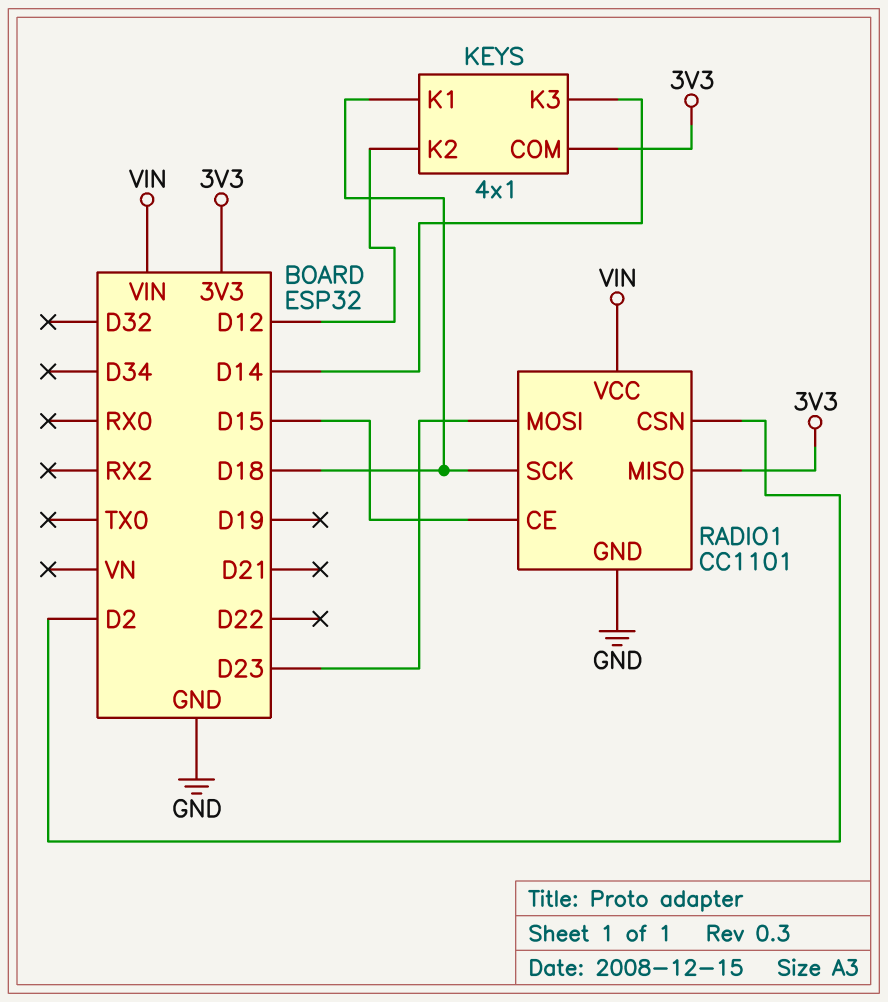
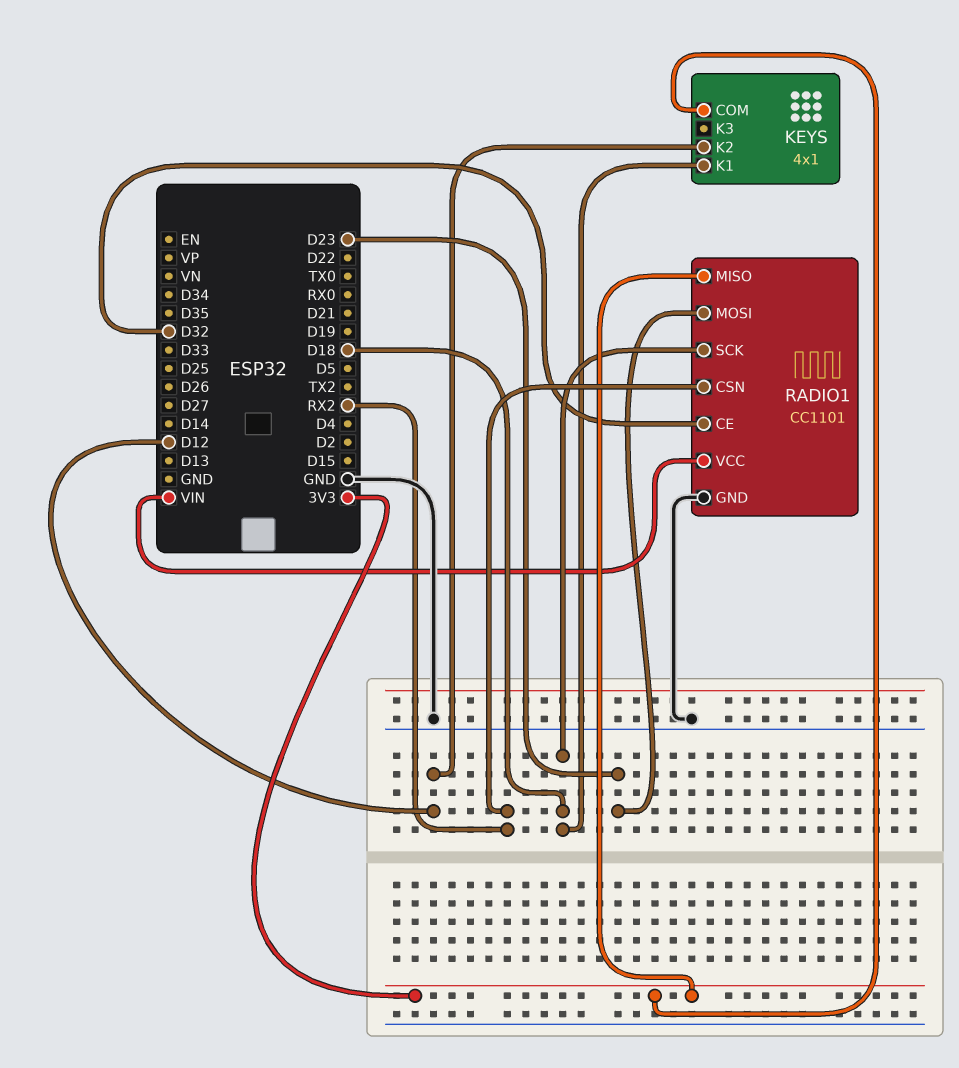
KEYS pin K3: D14 -> none
RADIO1 pin CE: D15 -> D32
RADIO1 pin CSN: D2 -> RX2

